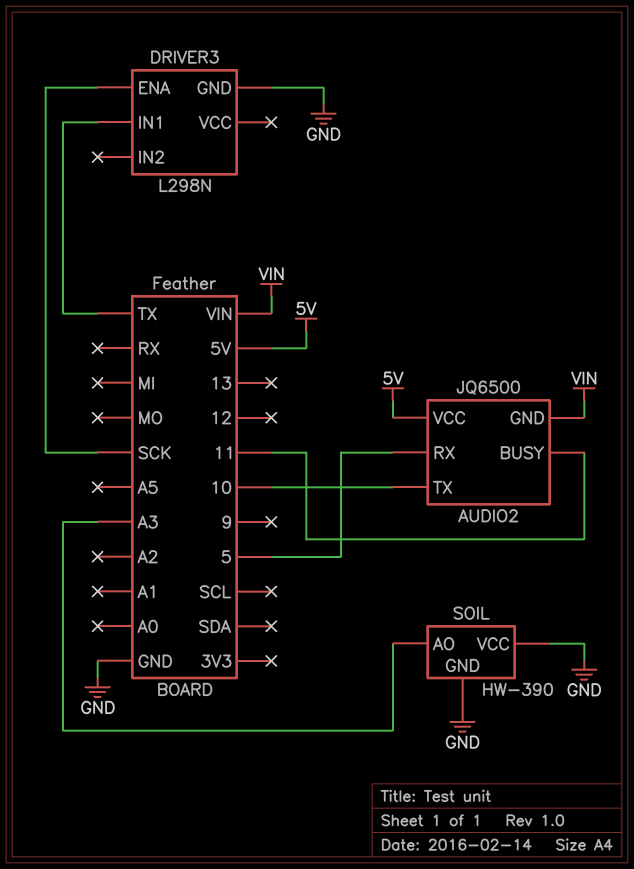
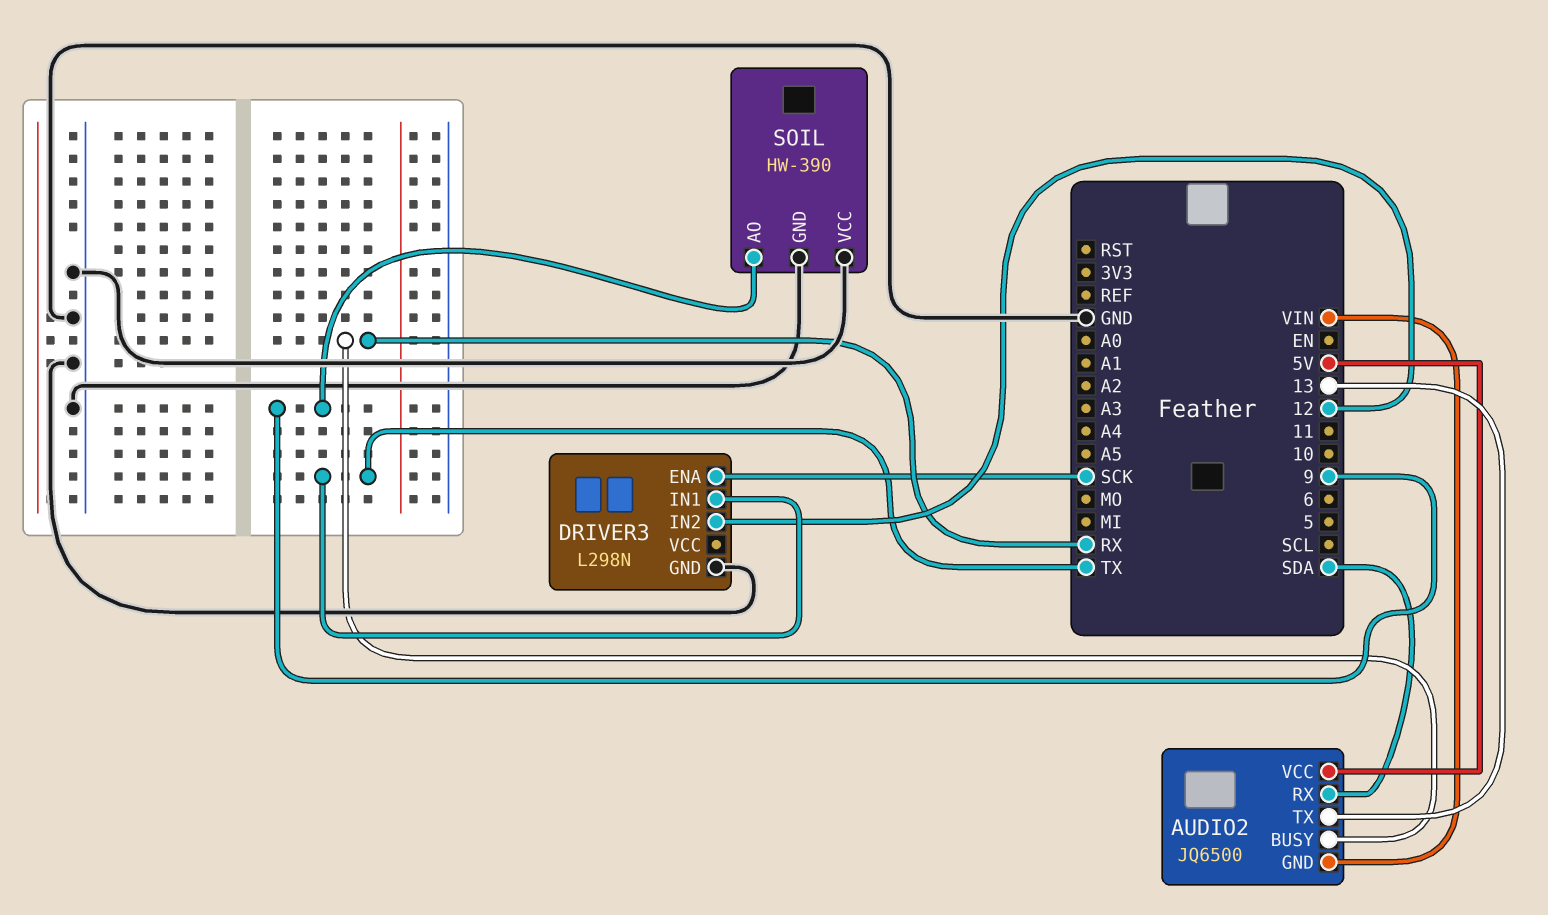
AUDIO2 pin BUSY: 11 -> RX
AUDIO2 pin RX: 5 -> SDA
AUDIO2 pin TX: 10 -> 13
DRIVER3 pin IN2: none -> 12
SOIL pin AO: A3 -> 9

